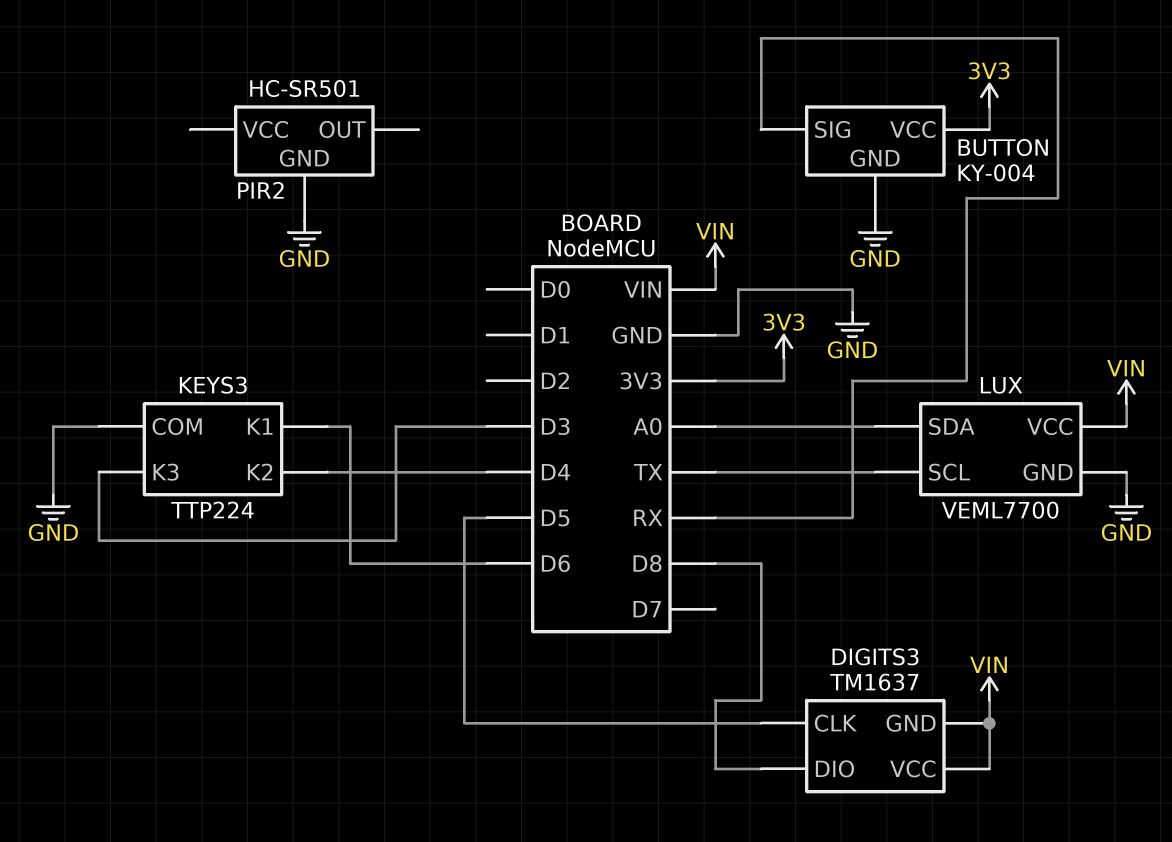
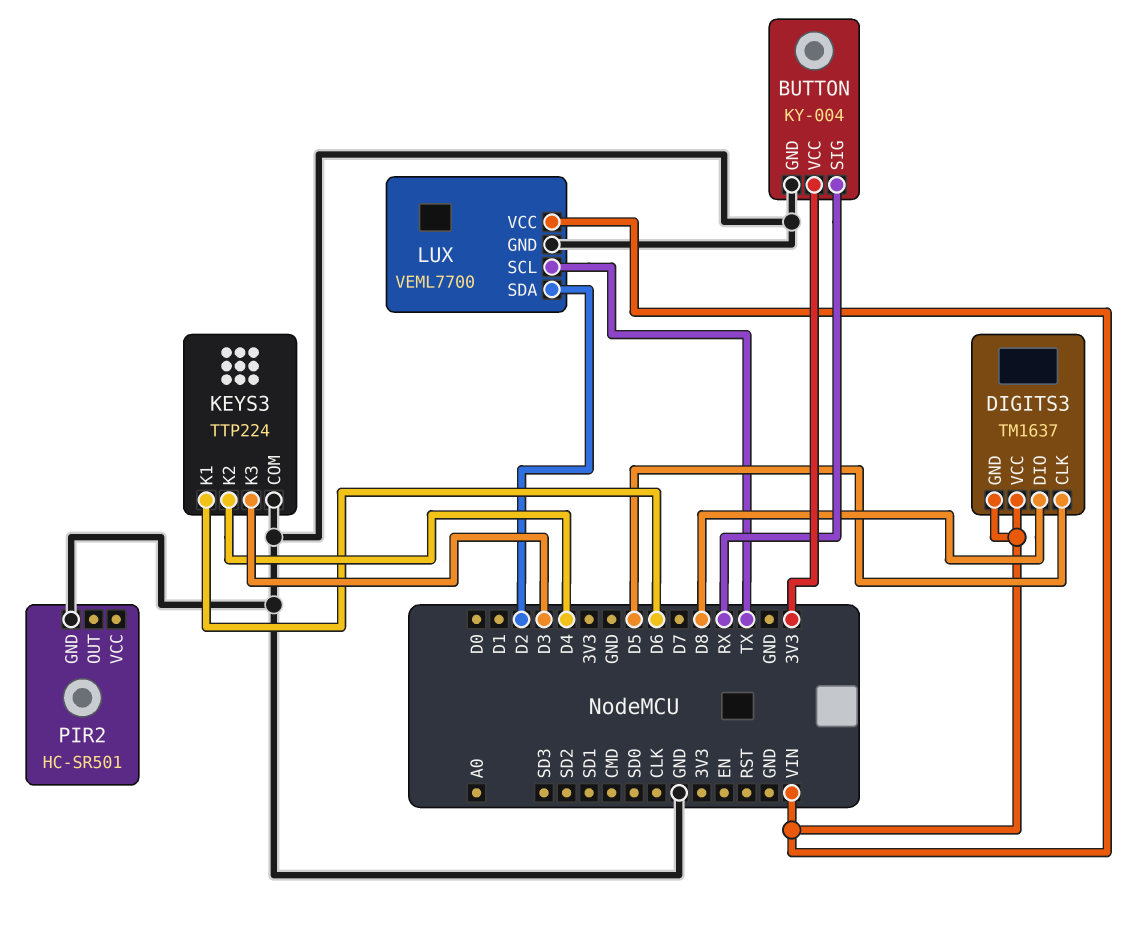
LUX pin SDA: A0 -> D2

